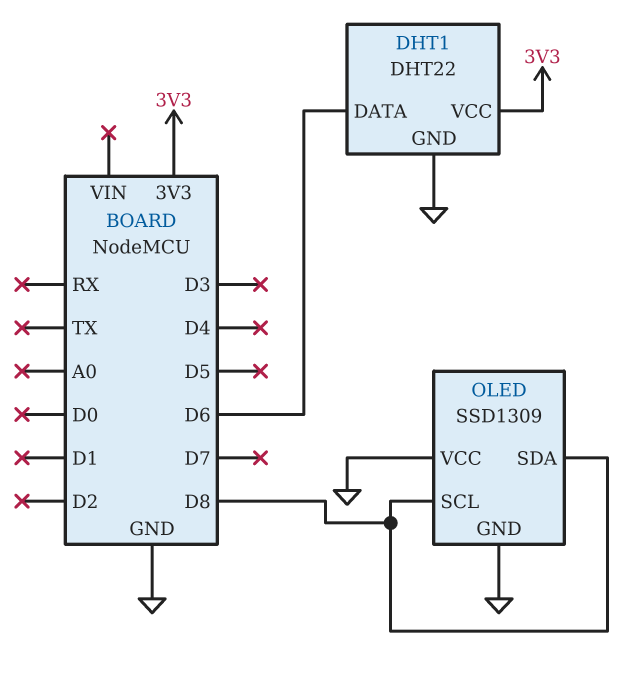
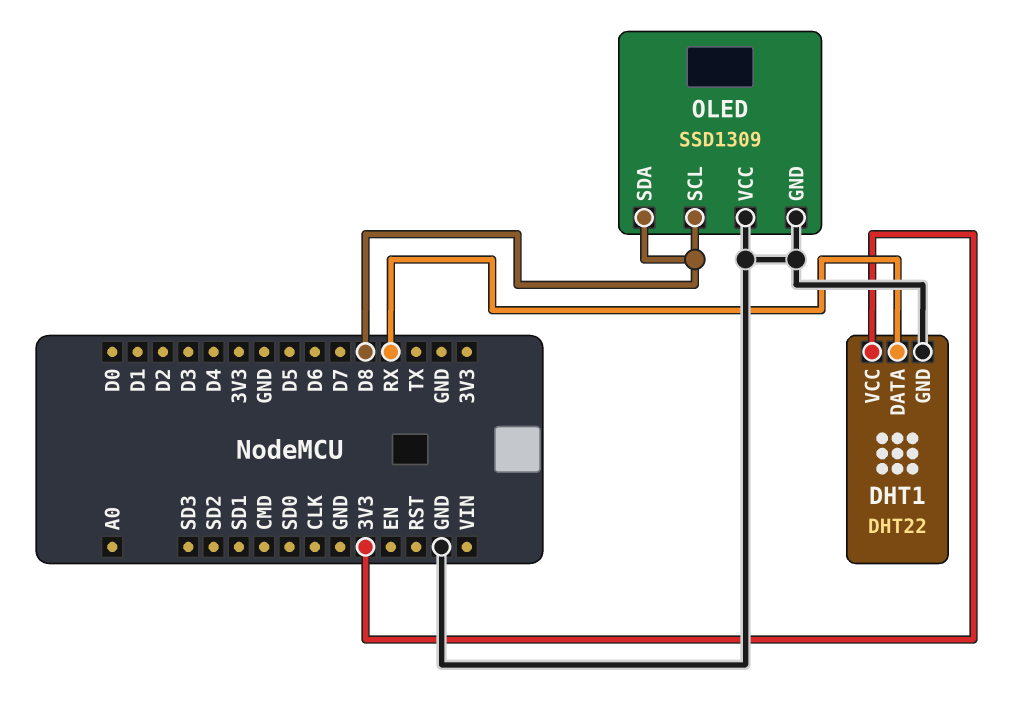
DHT1 pin DATA: D6 -> RX

